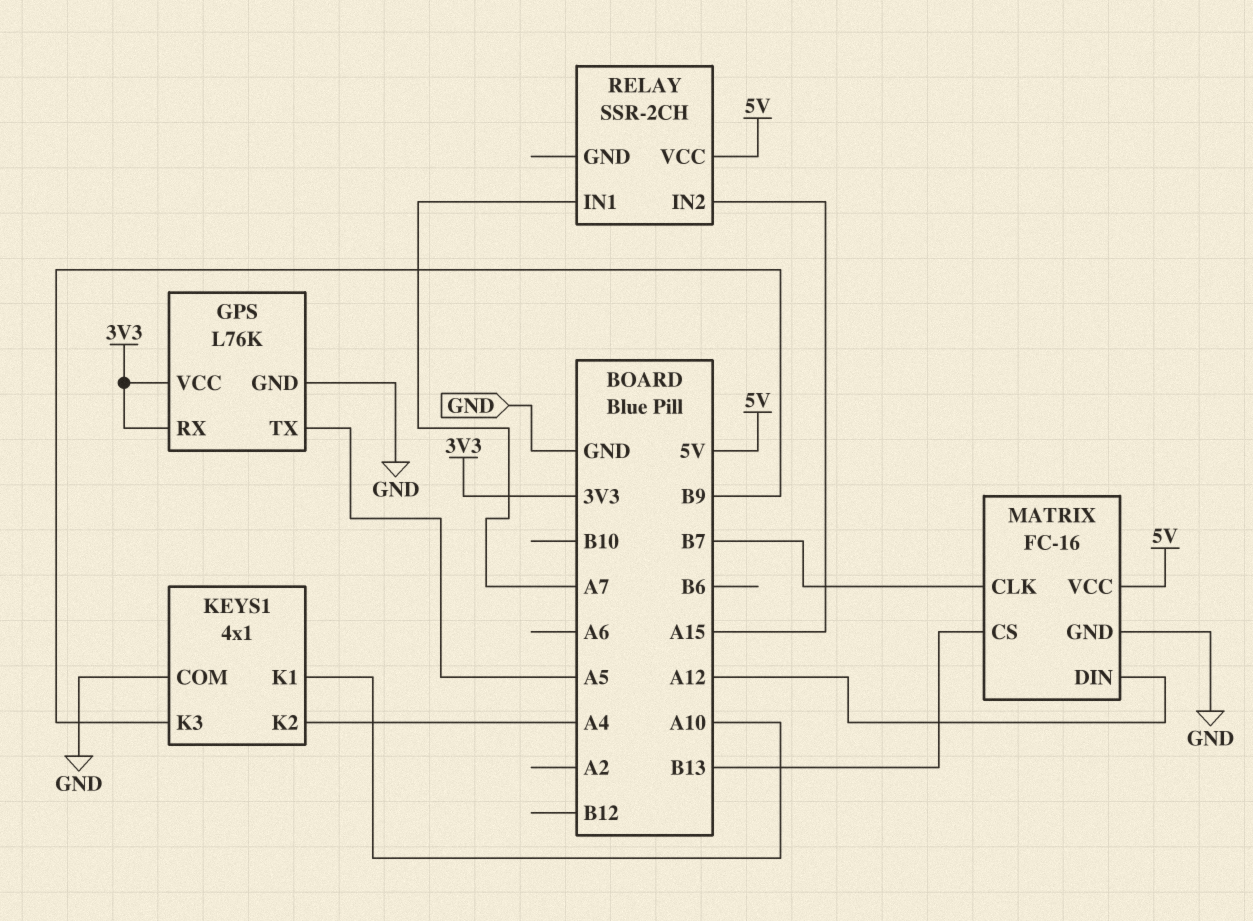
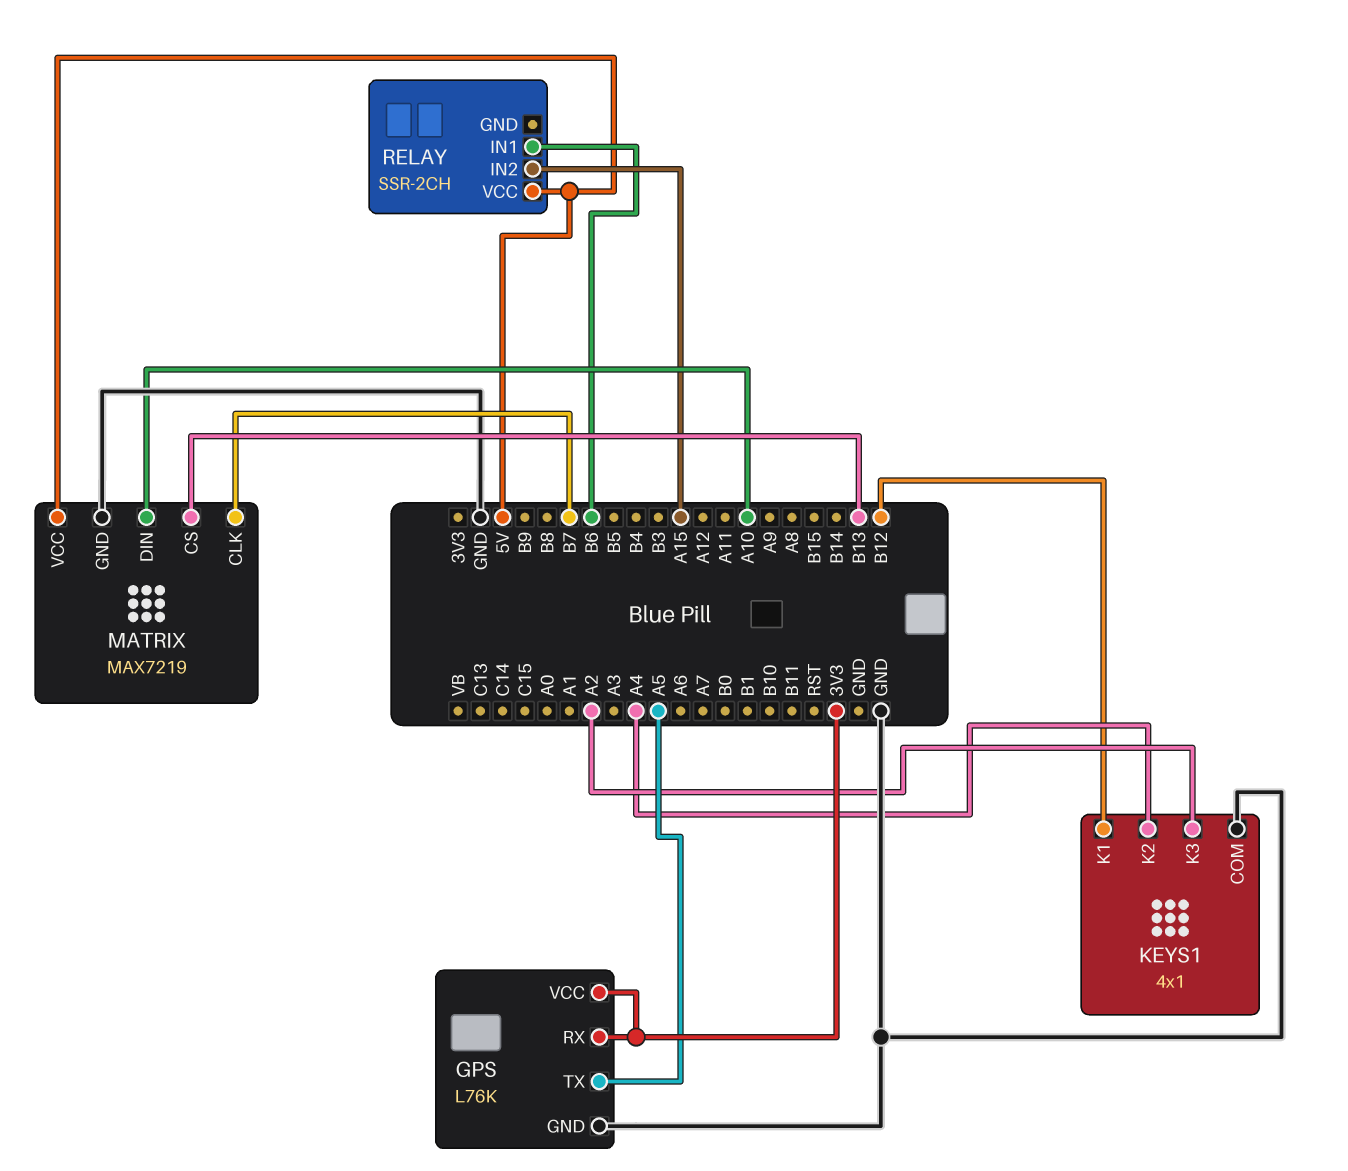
KEYS1 pin K1: A10 -> B12
KEYS1 pin K3: B9 -> A2
MATRIX: FC-16 -> MAX7219
MATRIX pin DIN: A12 -> A10
RELAY pin IN1: A7 -> B6

